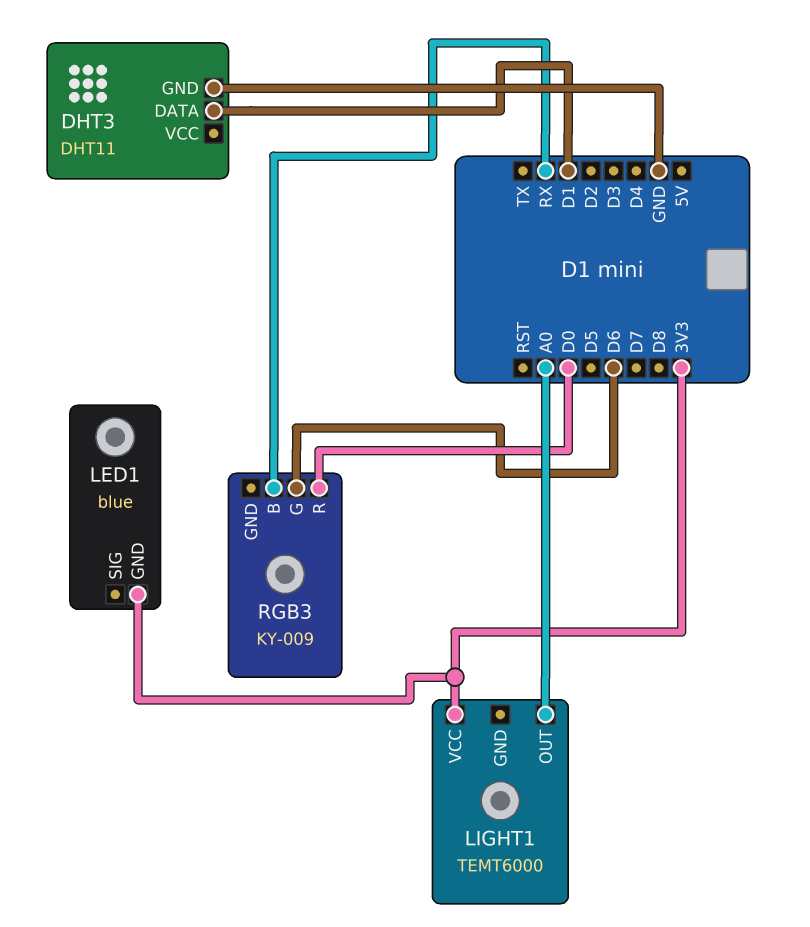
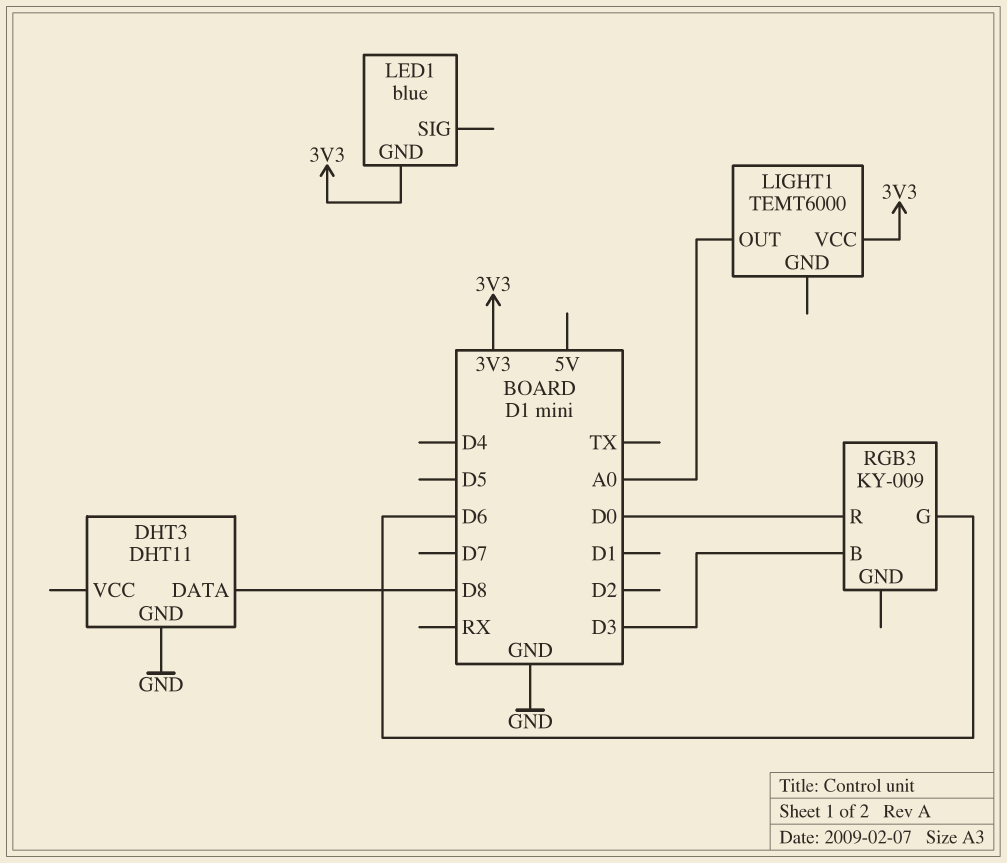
DHT3 pin DATA: D1 -> D8
RGB3 pin B: RX -> D3

